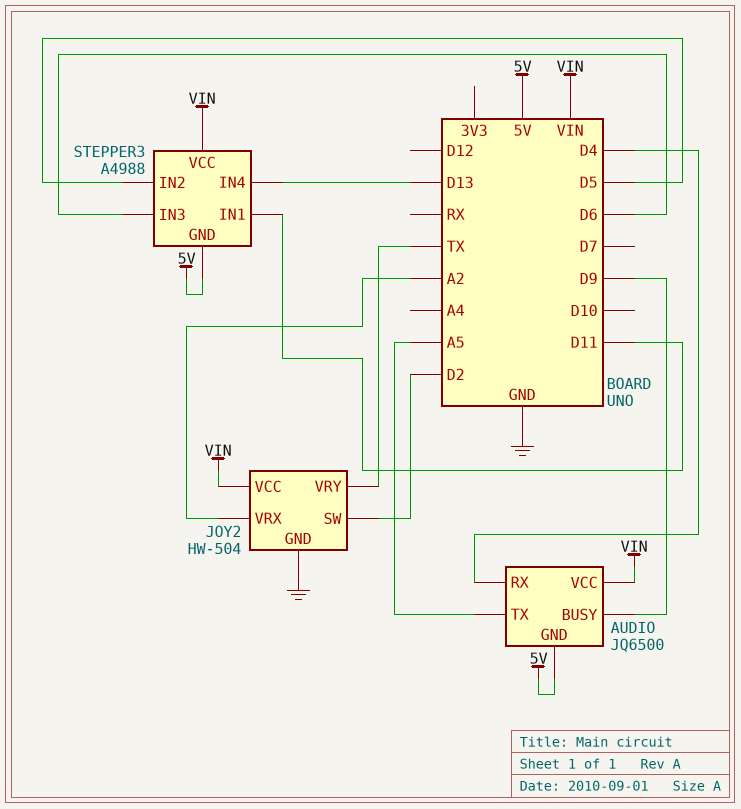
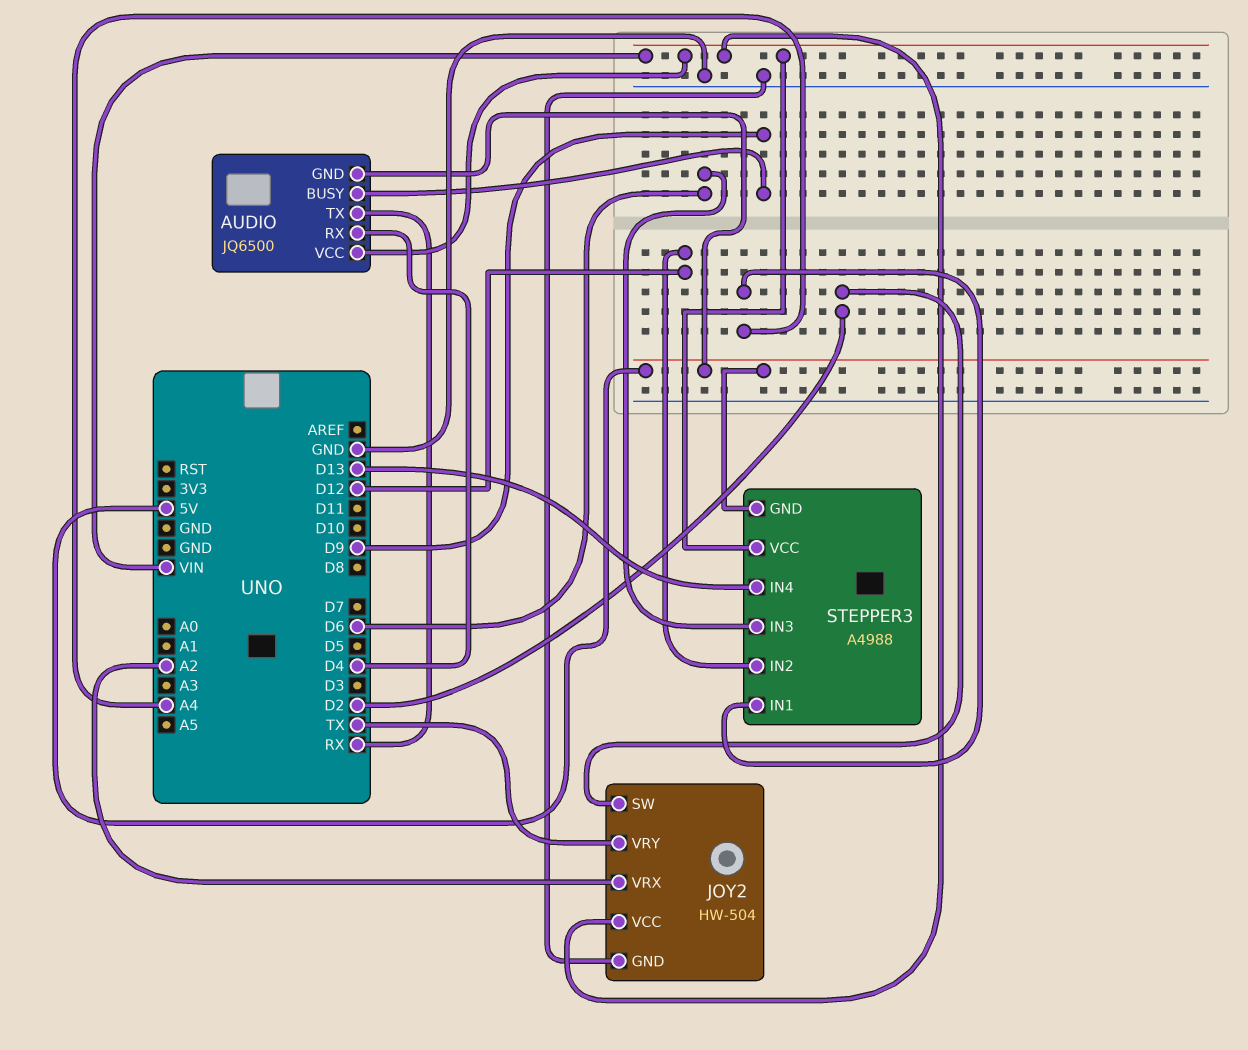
AUDIO pin TX: A5 -> RX
STEPPER3 pin IN1: D11 -> A4
STEPPER3 pin IN2: D5 -> D12

